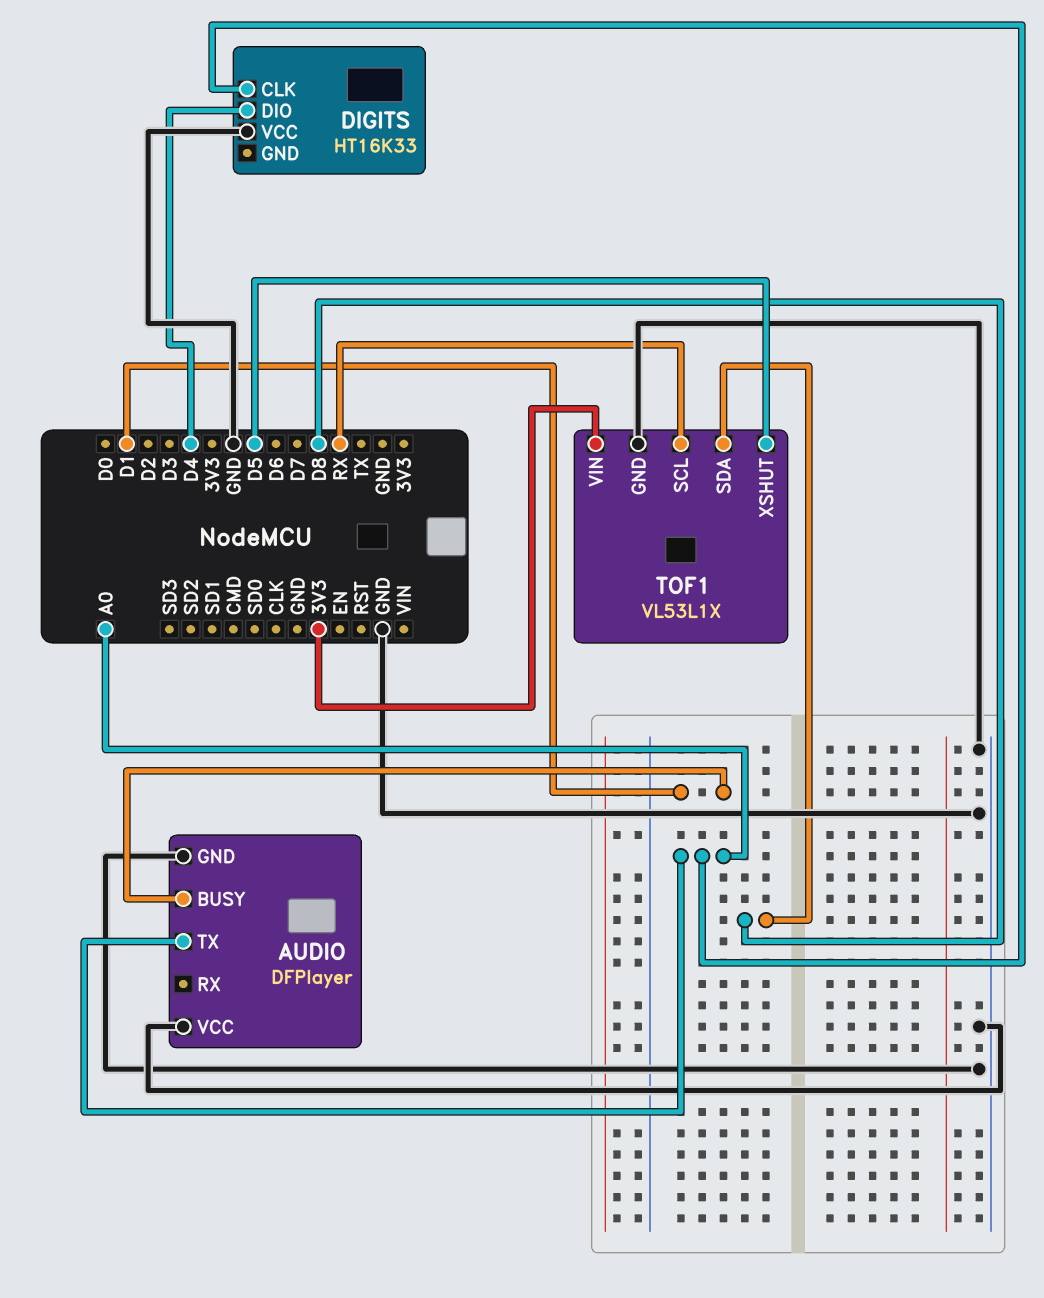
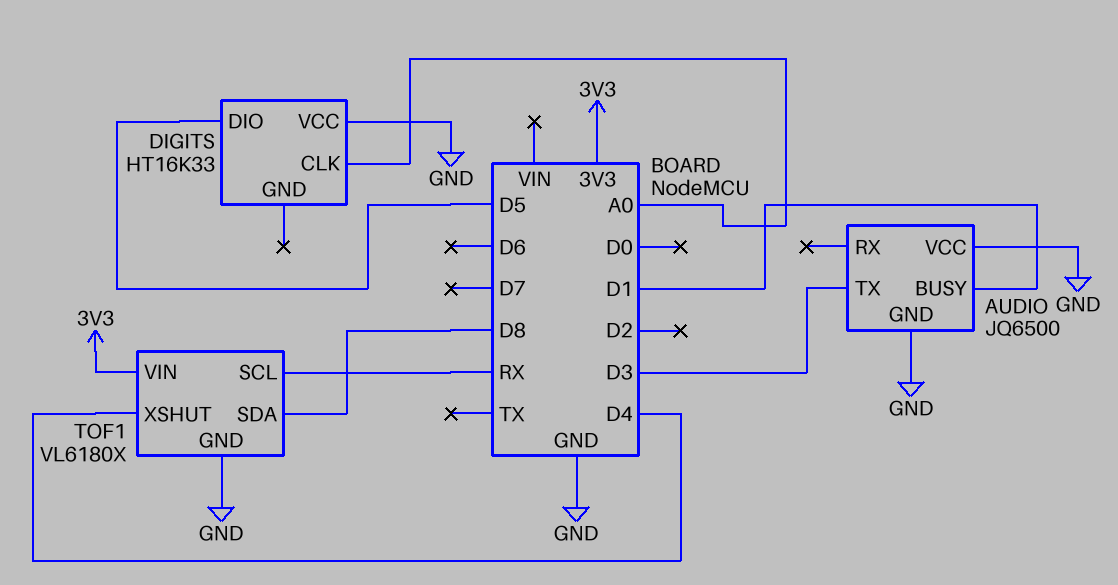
AUDIO: DFPlayer -> JQ6500
AUDIO pin TX: A0 -> D3
DIGITS pin DIO: D4 -> D5
TOF1: VL53L1X -> VL6180X
TOF1 pin XSHUT: D5 -> D4

